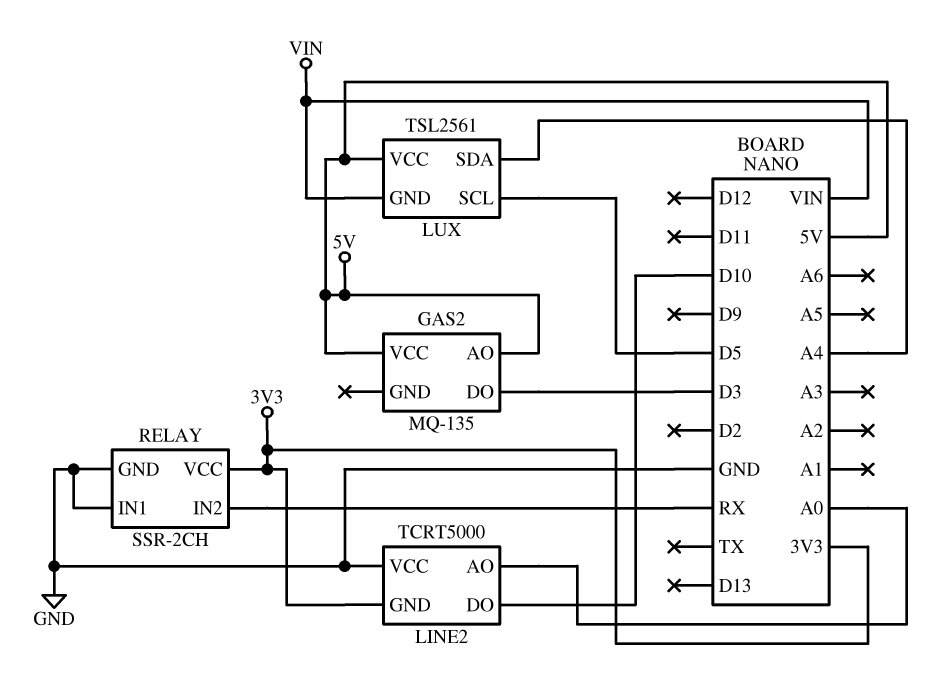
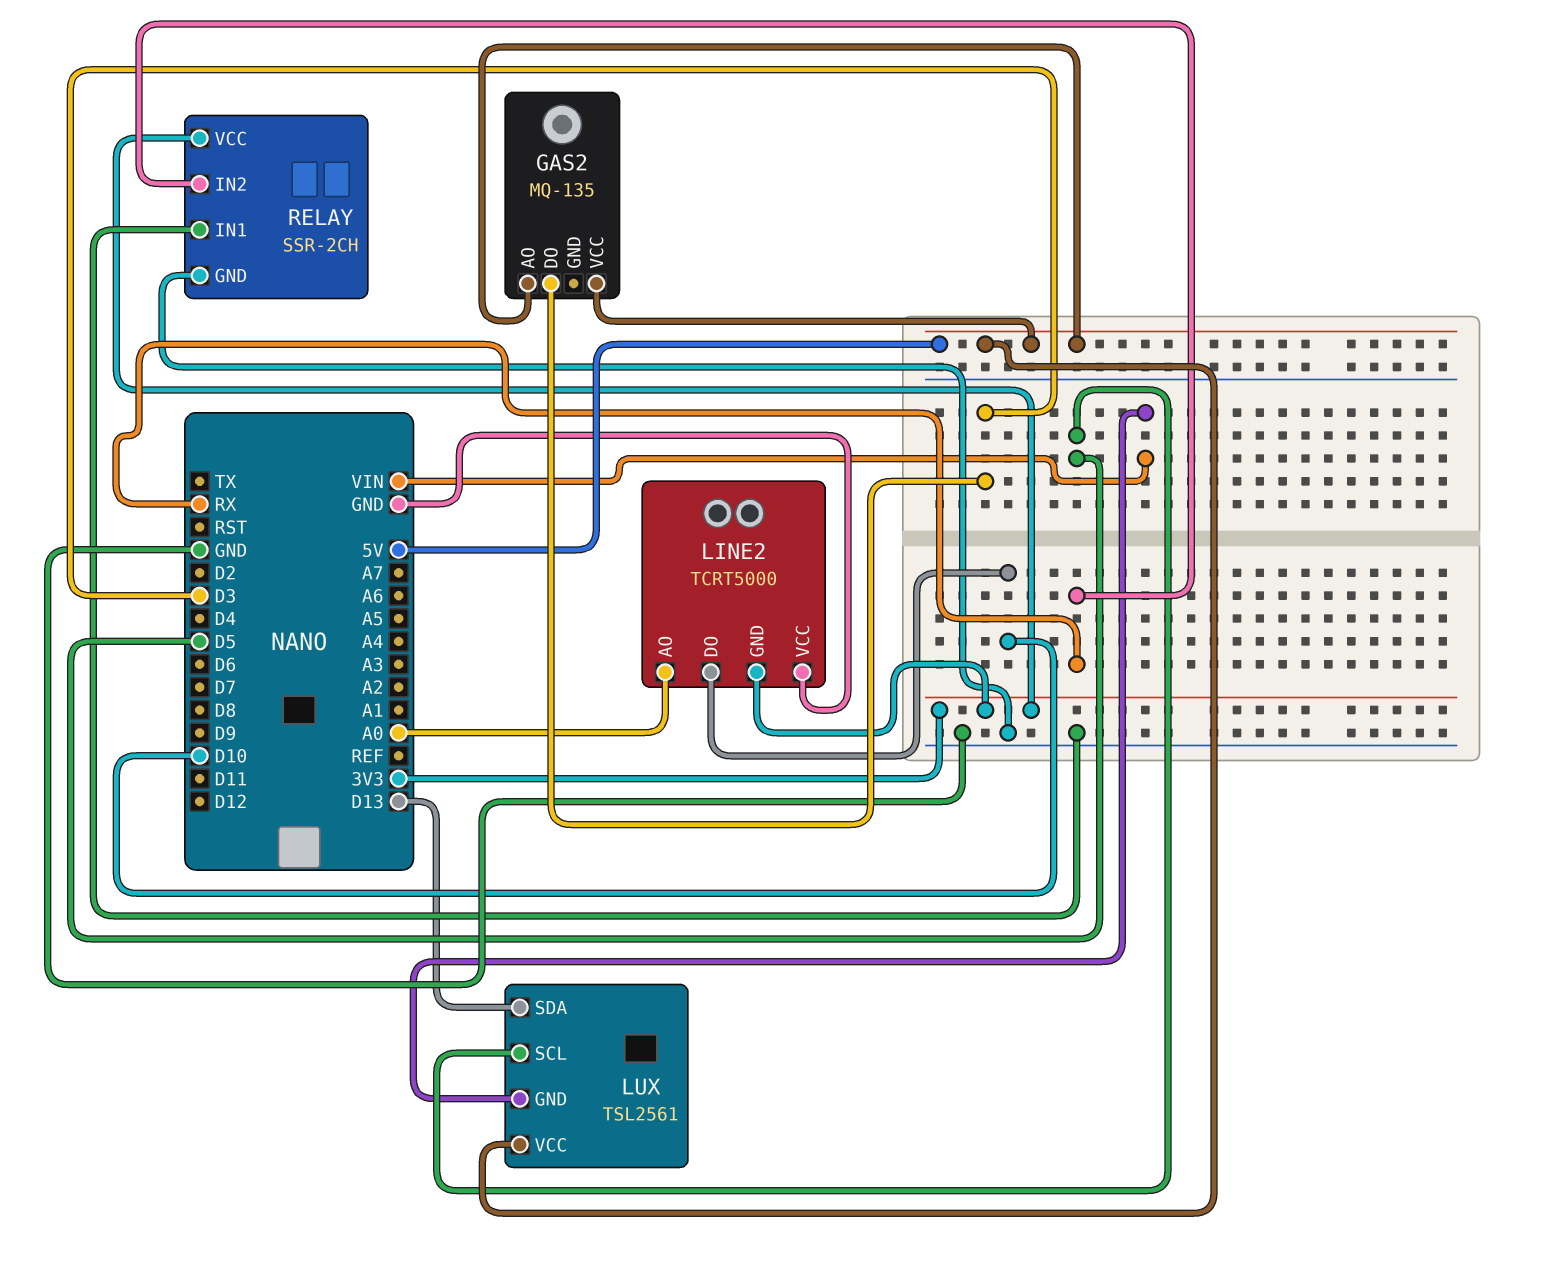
LUX pin SDA: A4 -> D13

